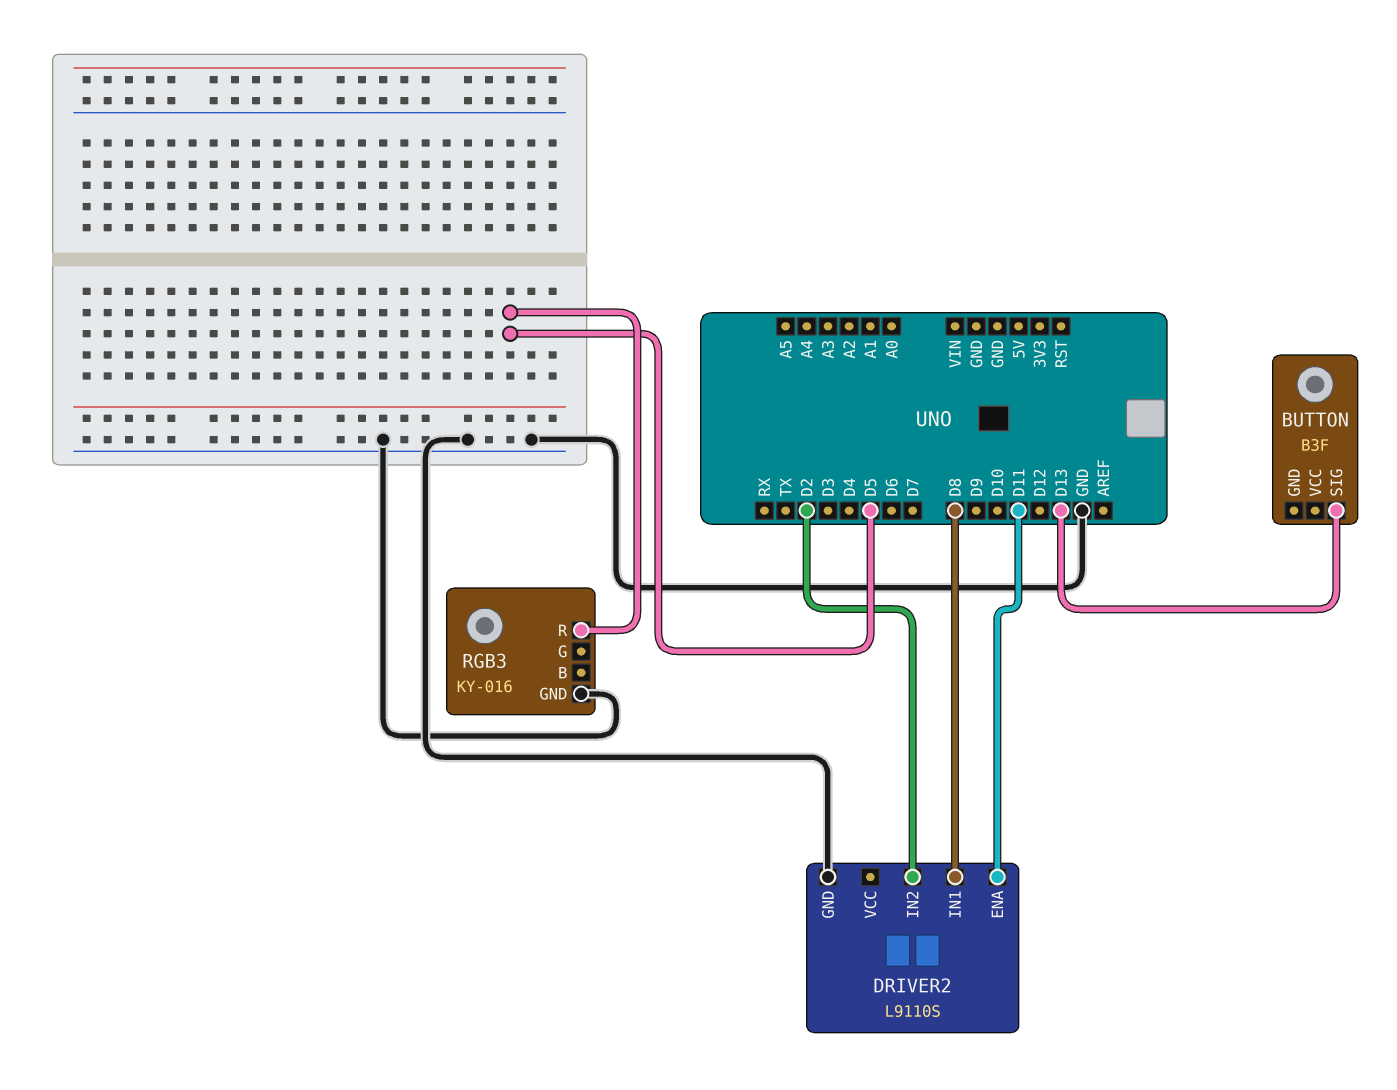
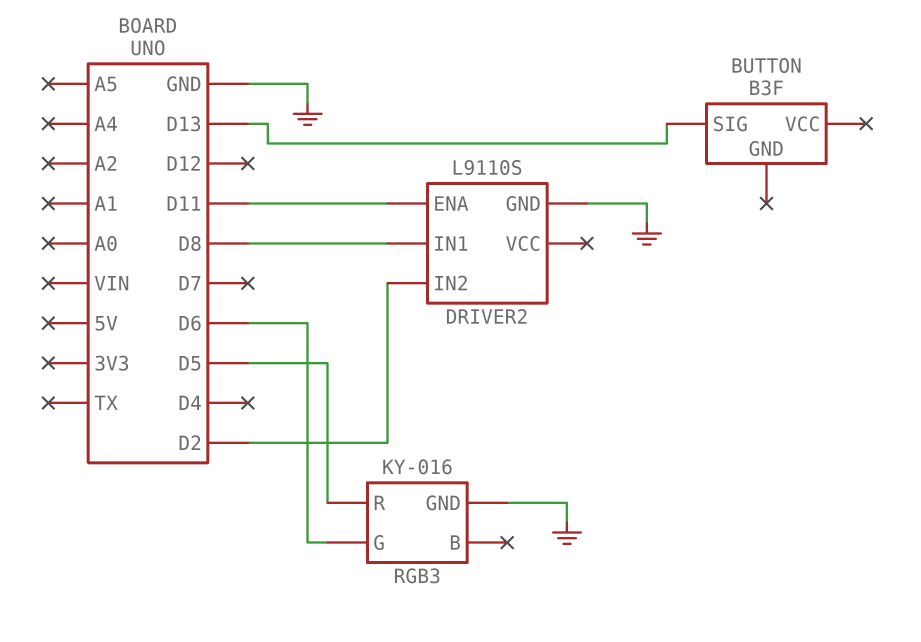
RGB3 pin G: none -> D6

